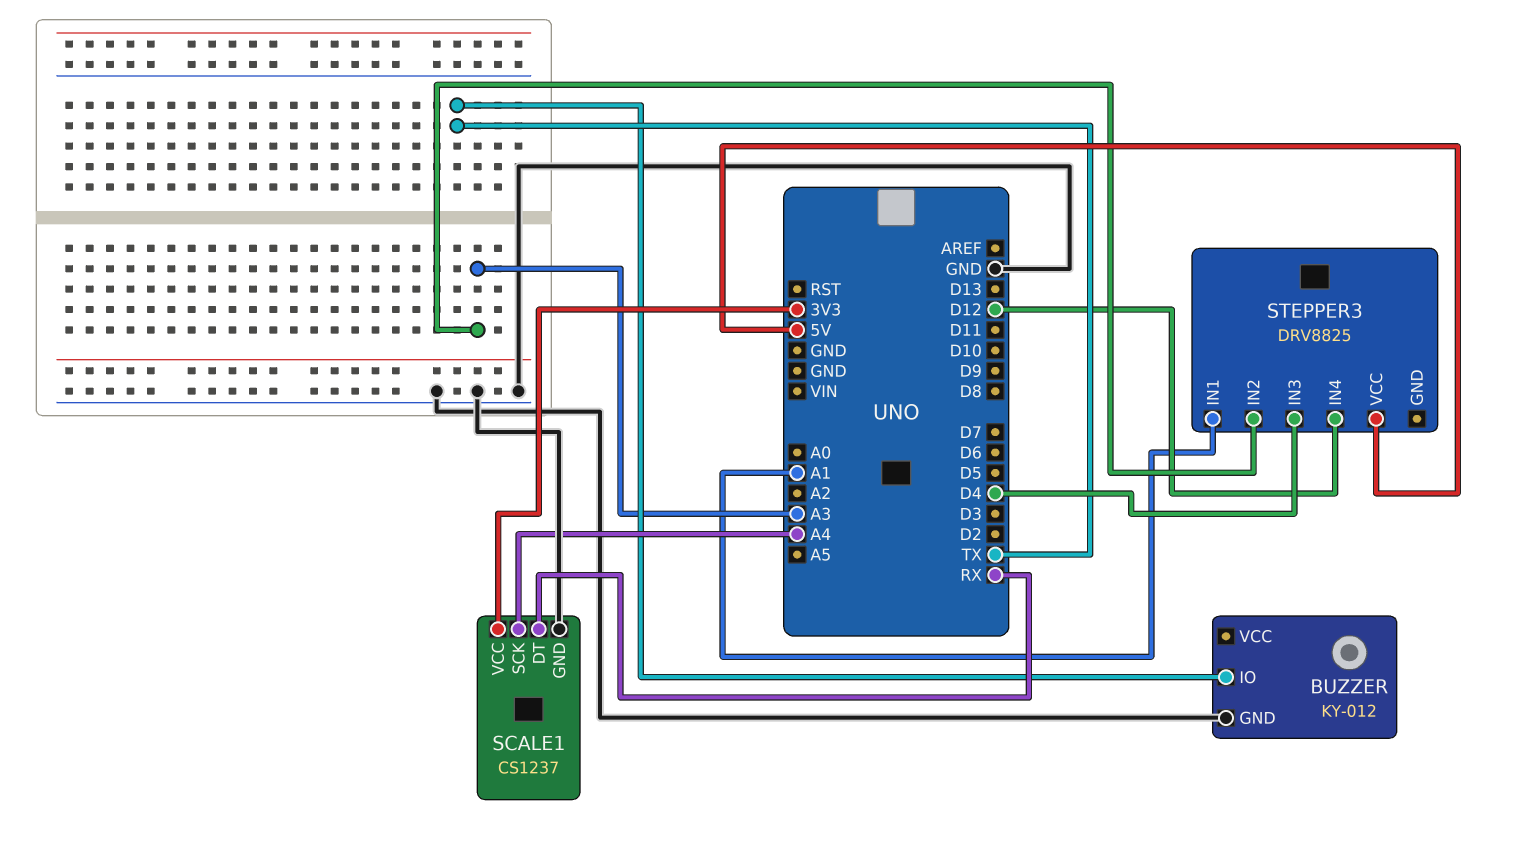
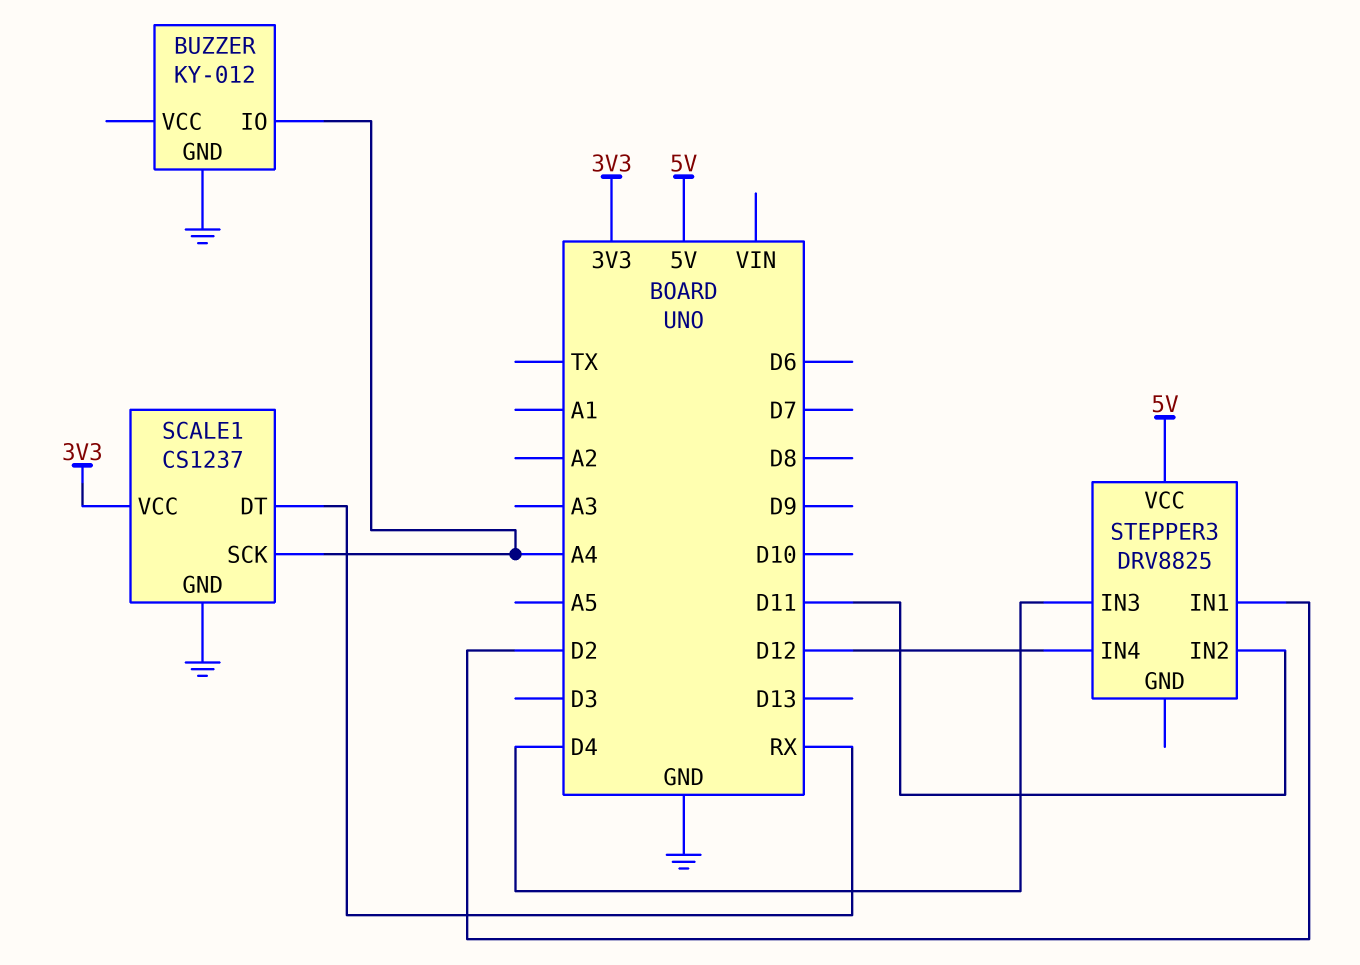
BUZZER pin IO: TX -> A4
STEPPER3 pin IN1: A1 -> D2
STEPPER3 pin IN2: A3 -> D11

